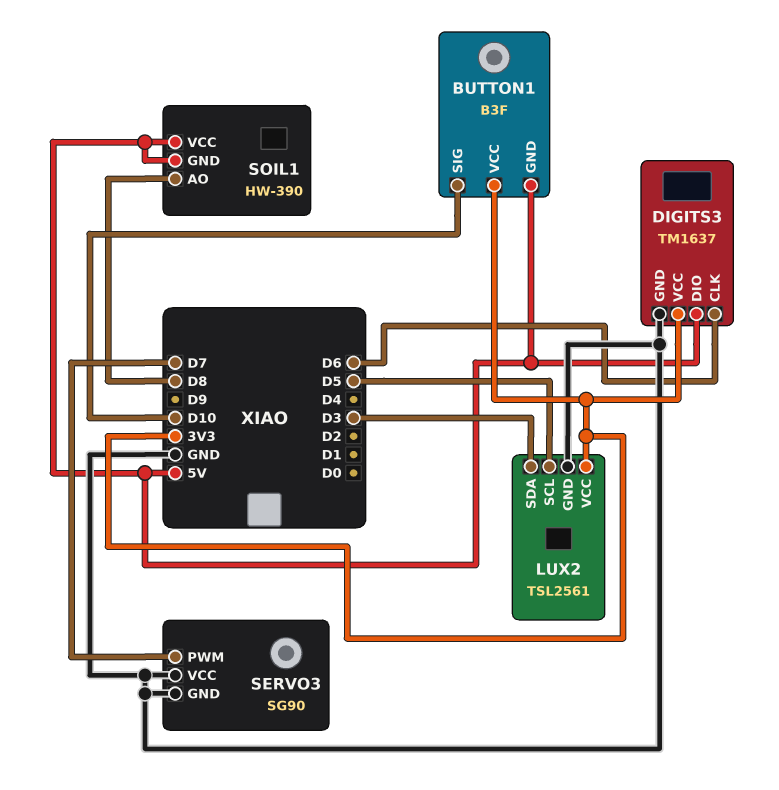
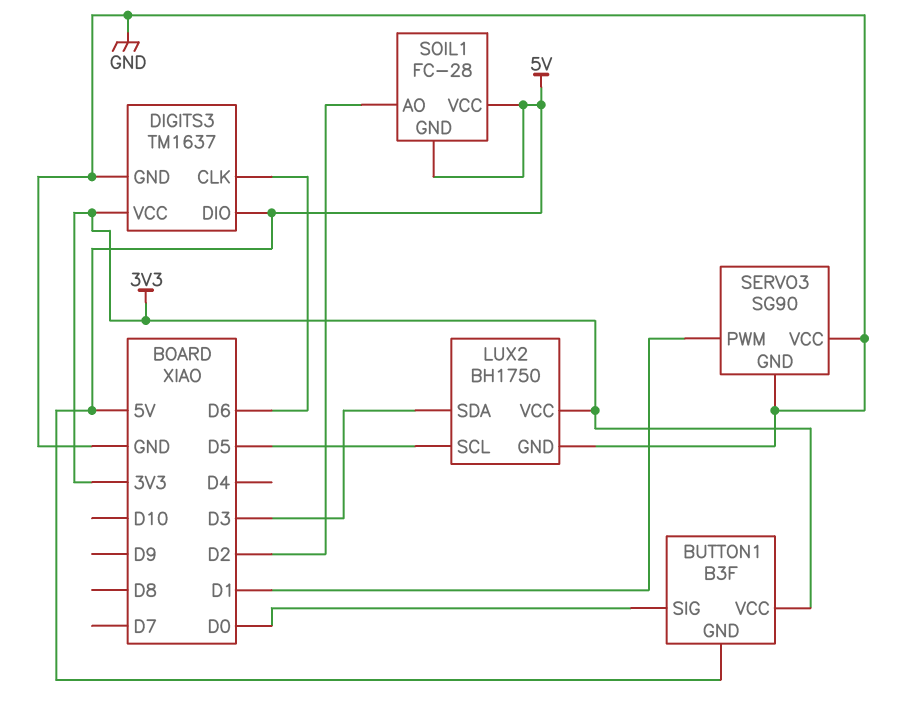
BUTTON1 pin SIG: D10 -> D0
LUX2: TSL2561 -> BH1750
SERVO3 pin PWM: D7 -> D1
SOIL1: HW-390 -> FC-28
SOIL1 pin AO: D8 -> D2

